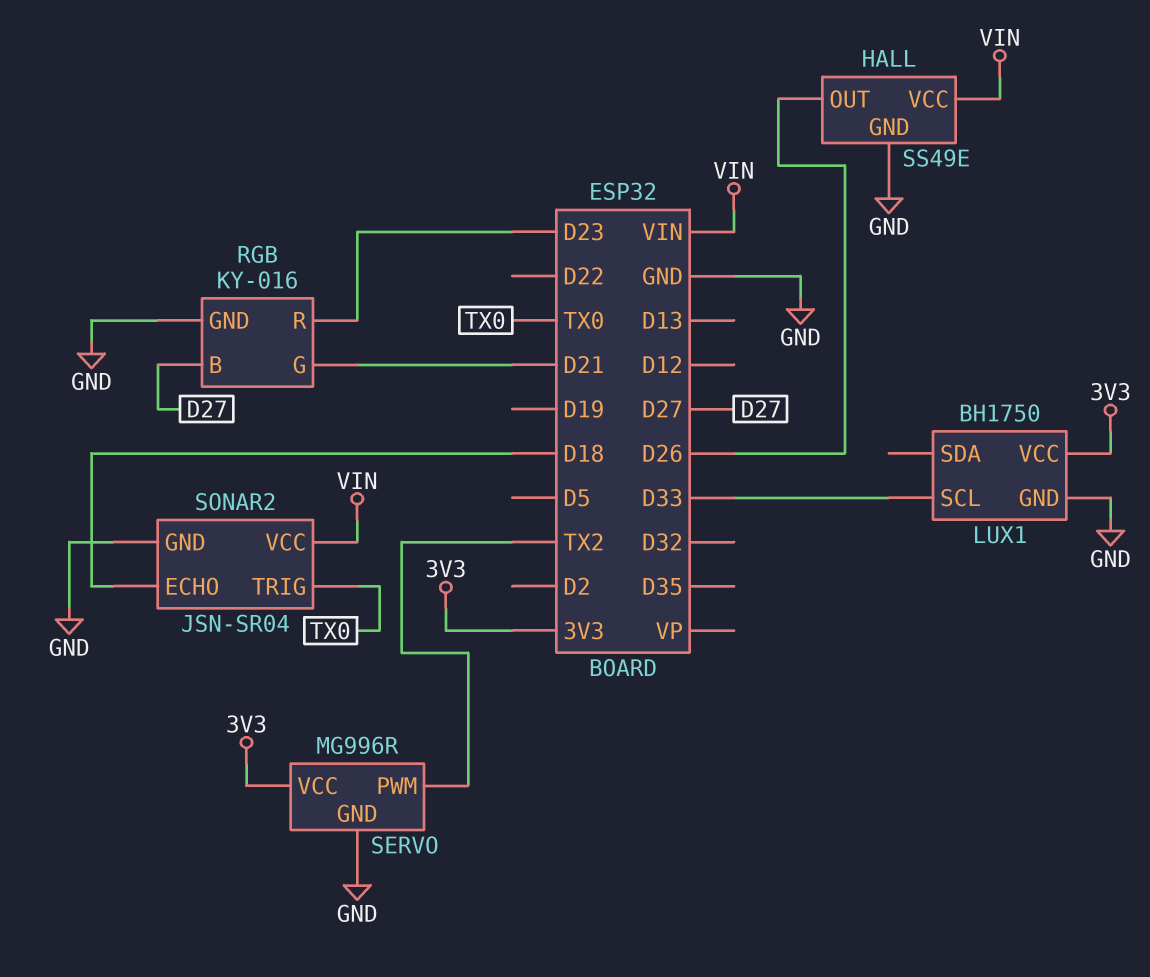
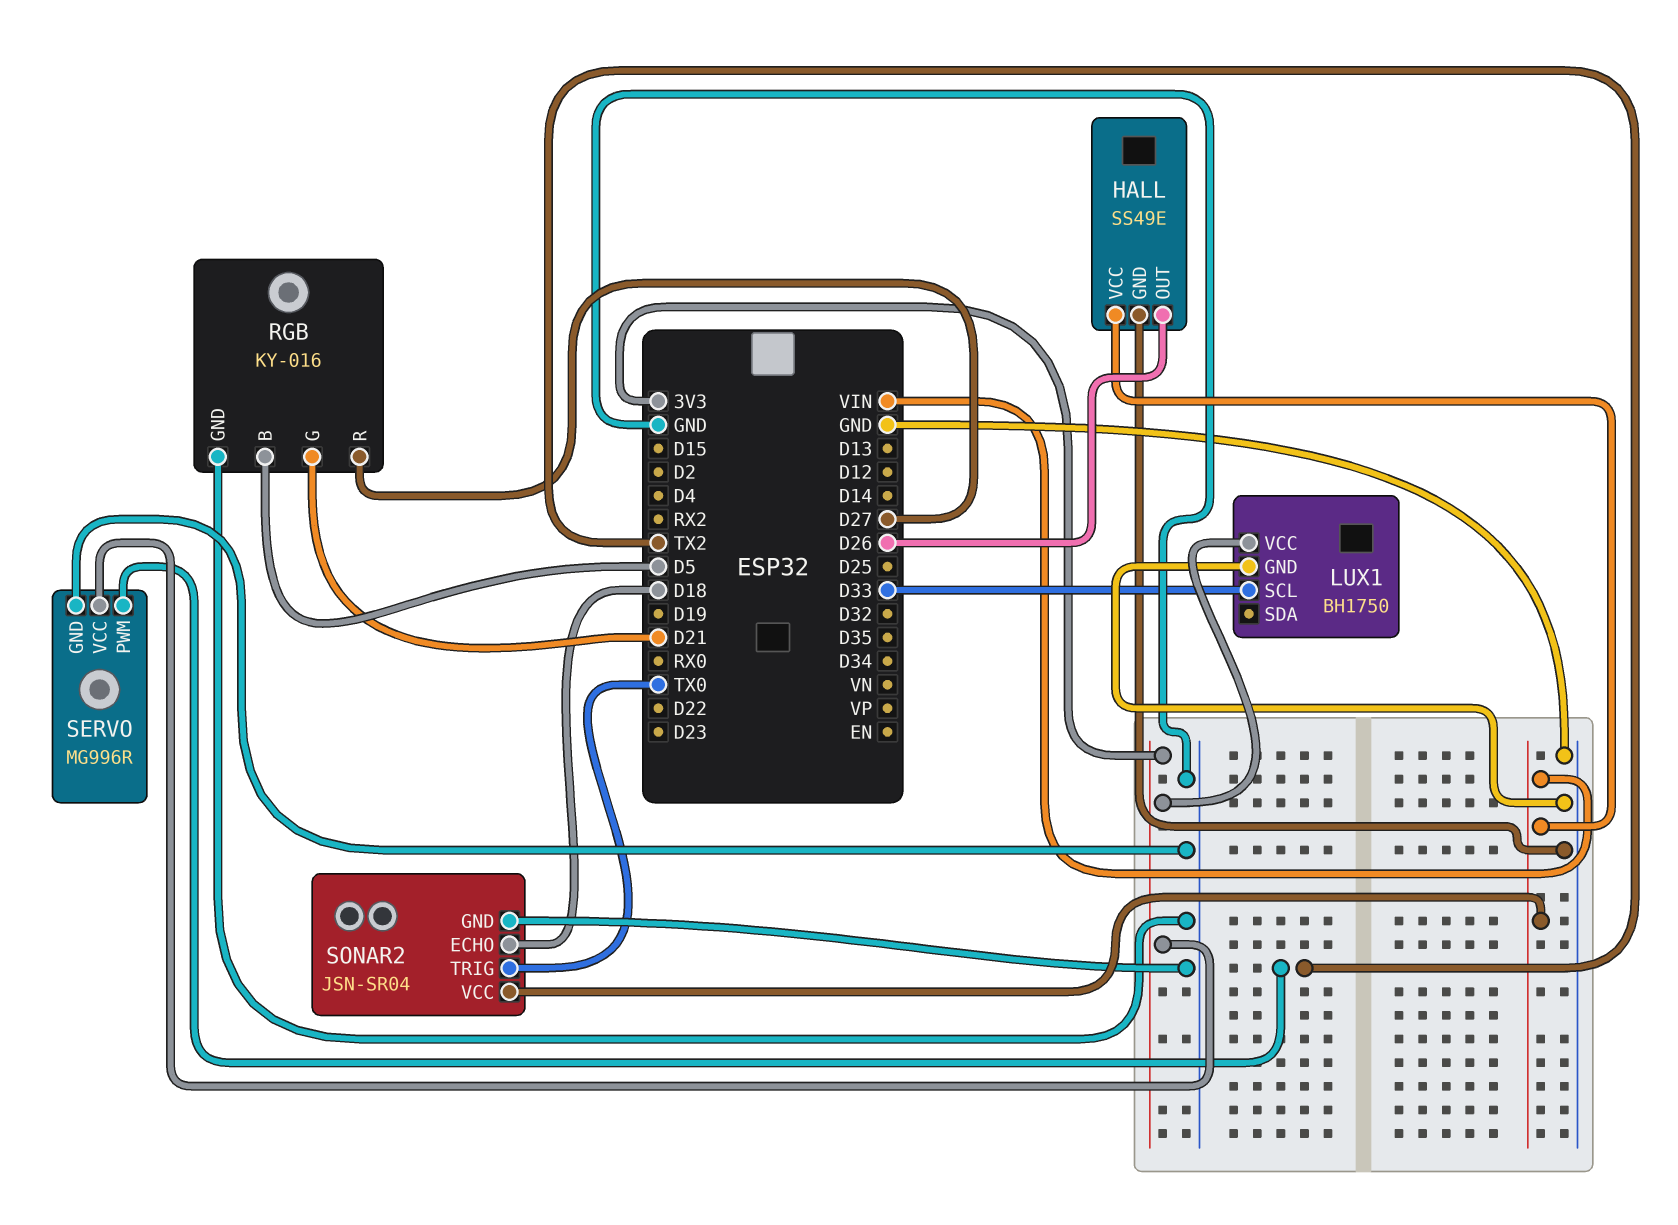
RGB pin B: D27 -> D5
RGB pin R: D23 -> D27

